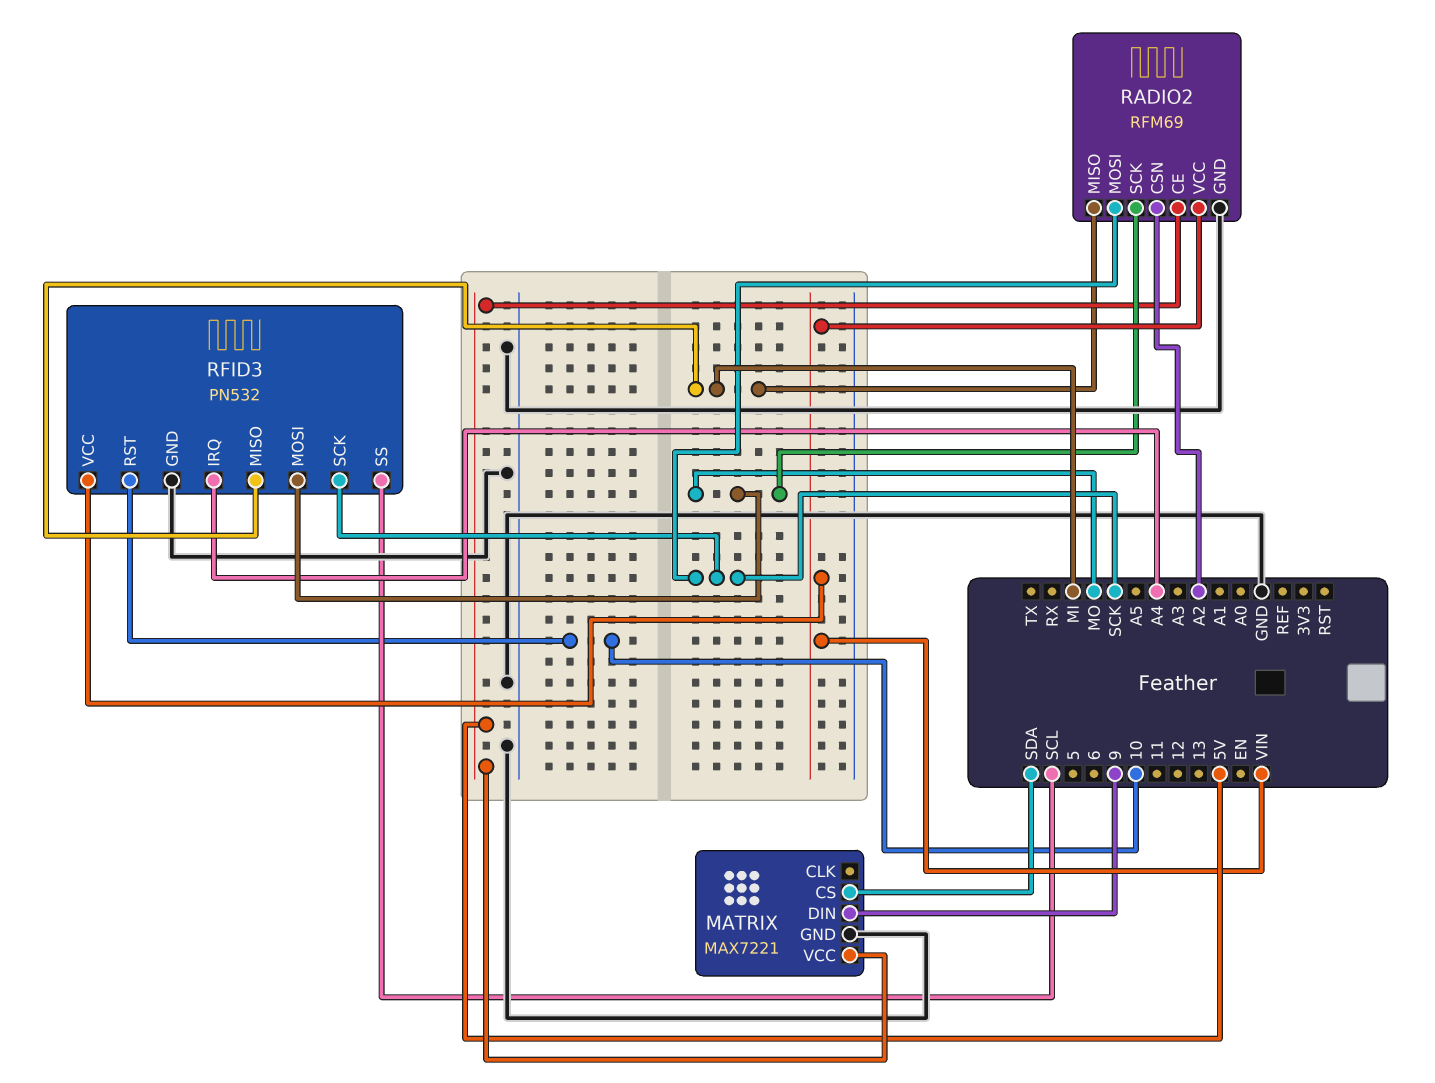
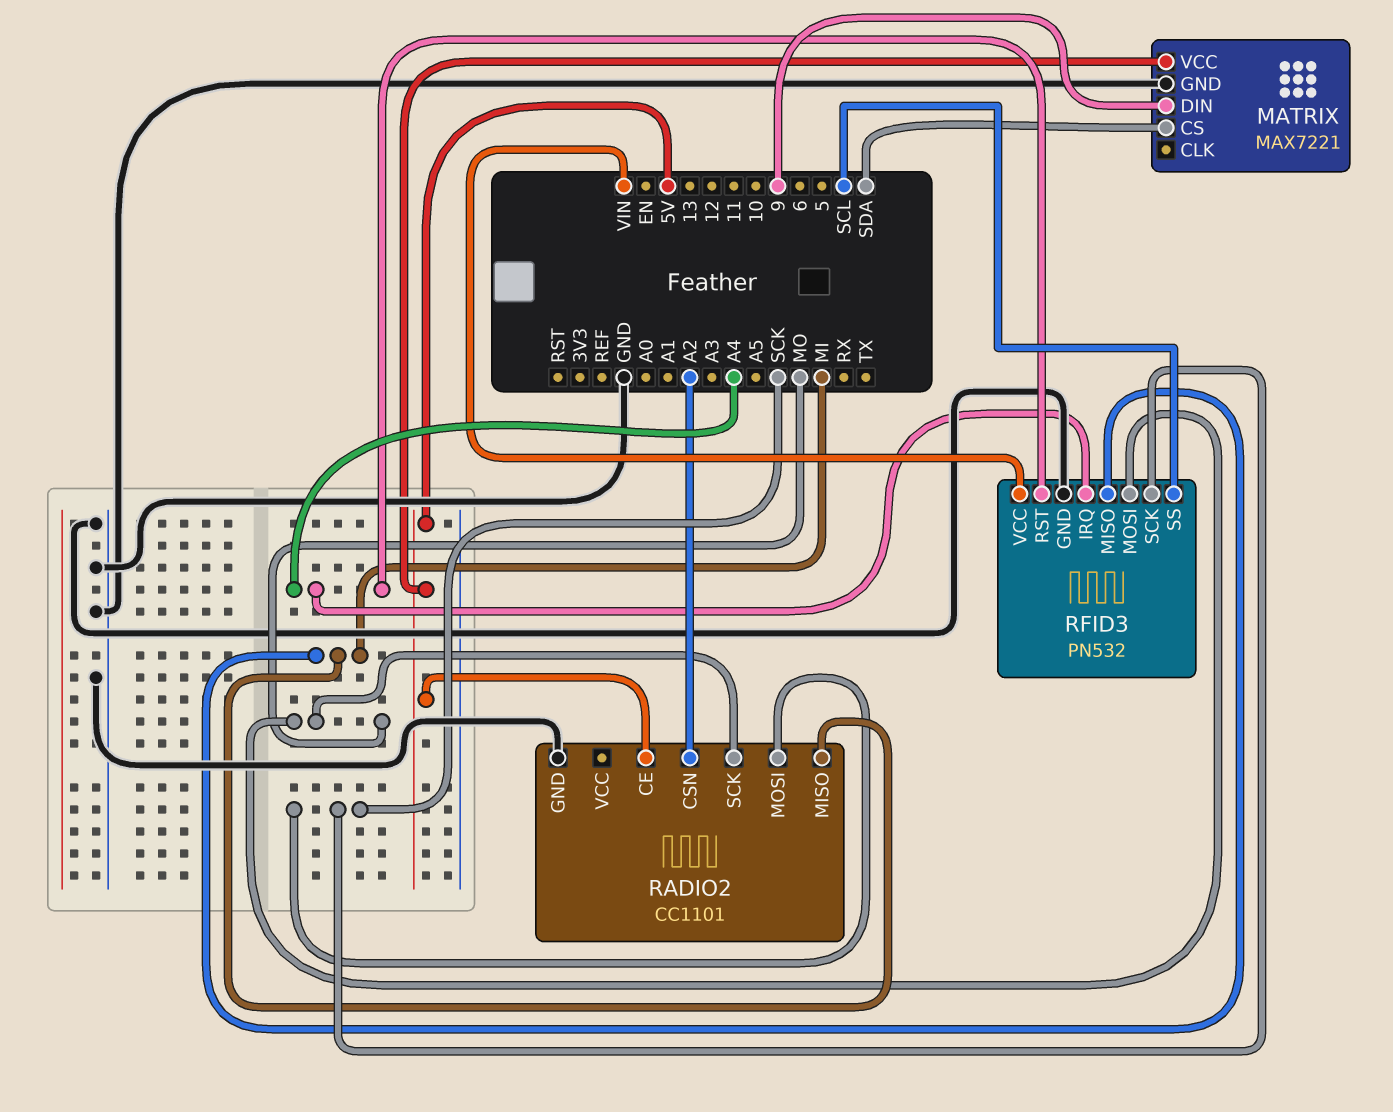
RADIO2: RFM69 -> CC1101
RADIO2 pin VCC: VIN -> none
RFID3 pin RST: 10 -> A4

